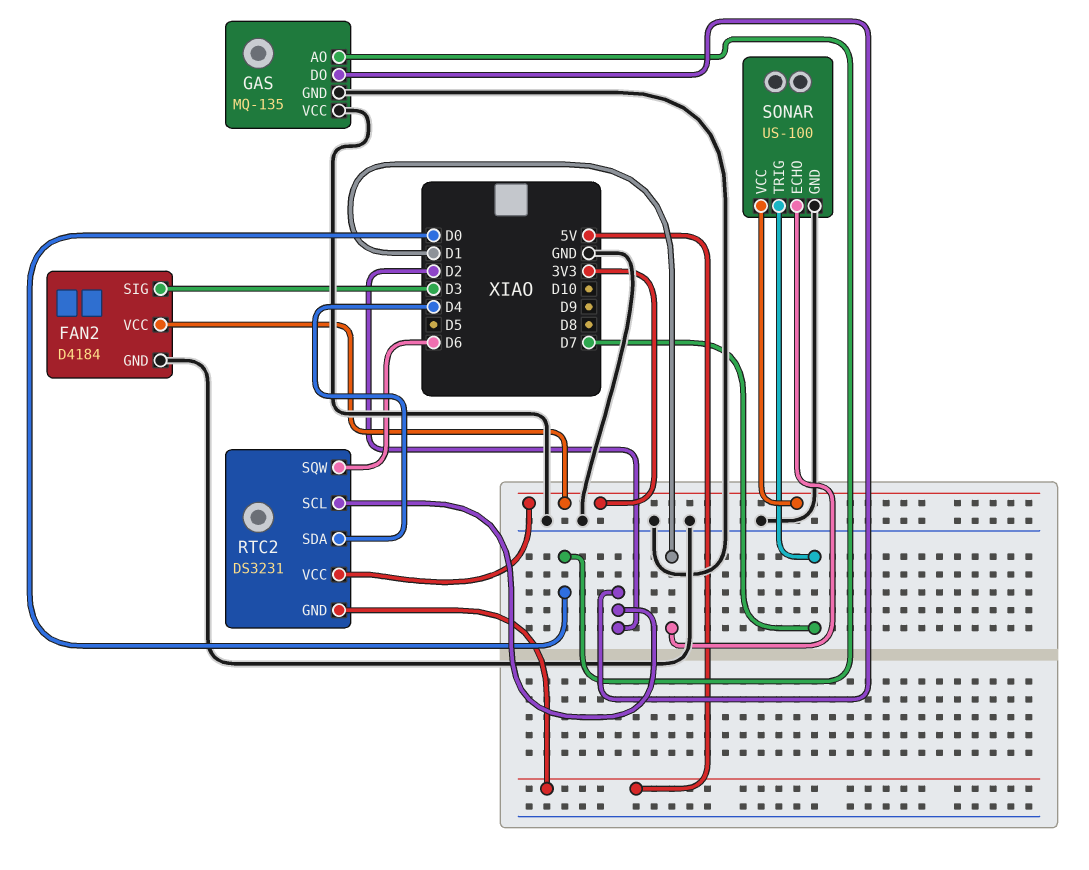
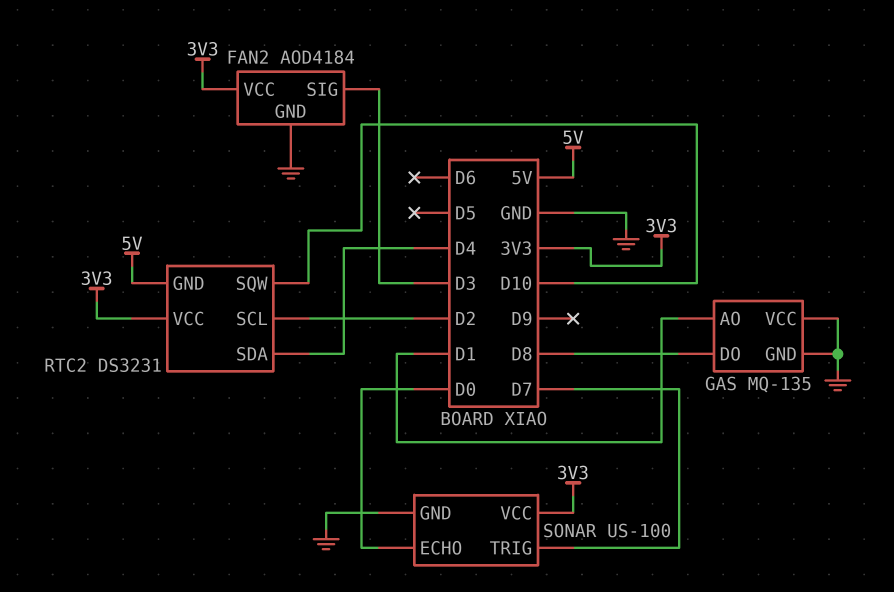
FAN2: D4184 -> AOD4184
GAS pin AO: D0 -> D1
GAS pin DO: D2 -> D8
RTC2 pin SQW: D6 -> D10
SONAR pin ECHO: D1 -> D0

